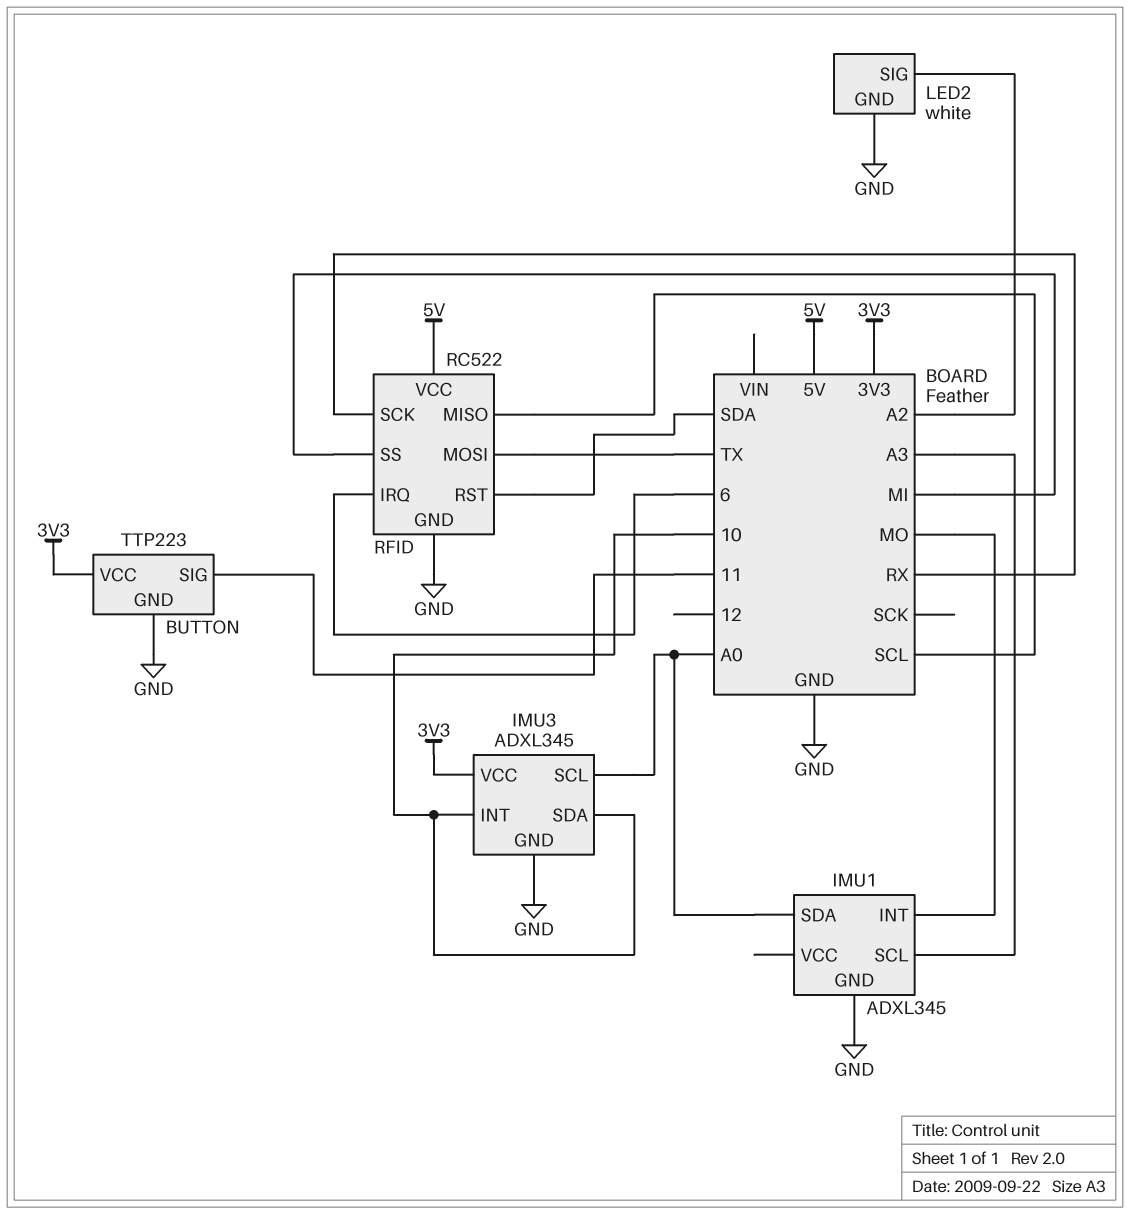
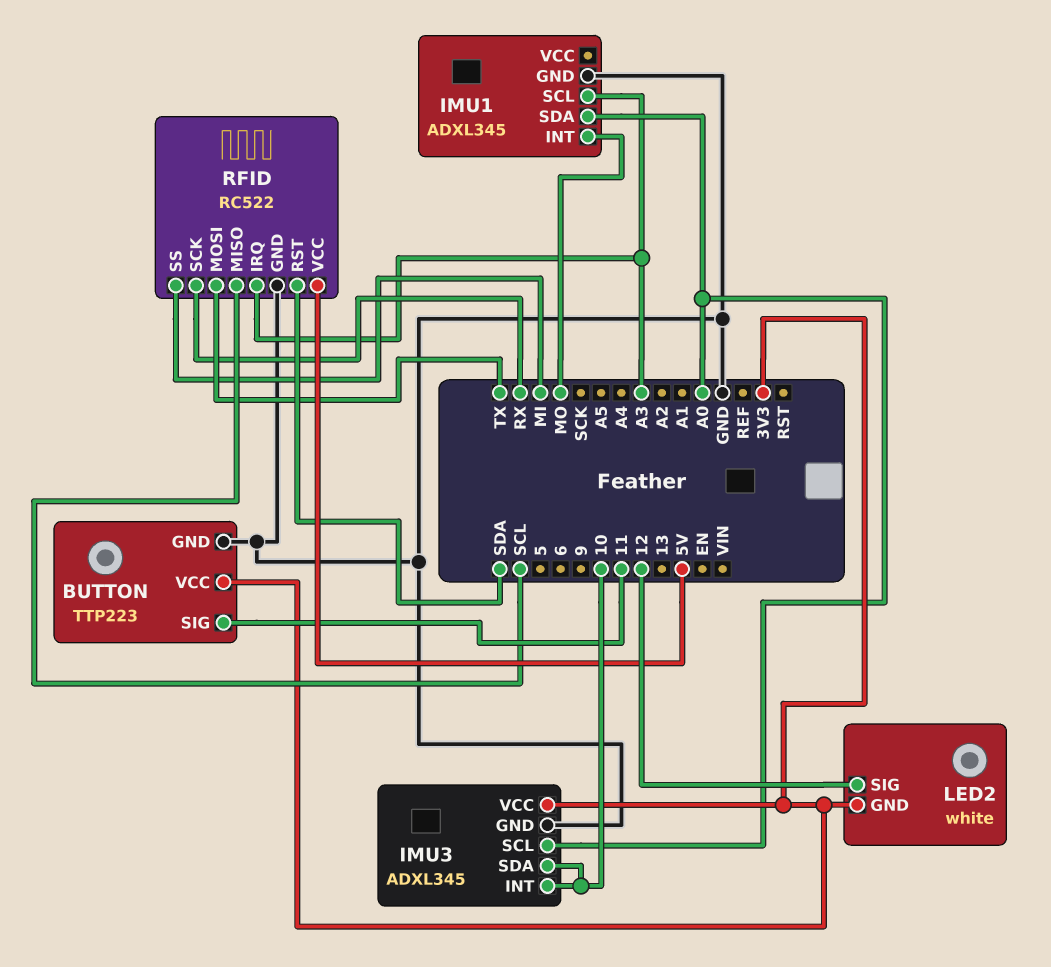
LED2 pin GND: GND -> 3V3
LED2 pin SIG: A2 -> 12
RFID pin IRQ: 6 -> A3

